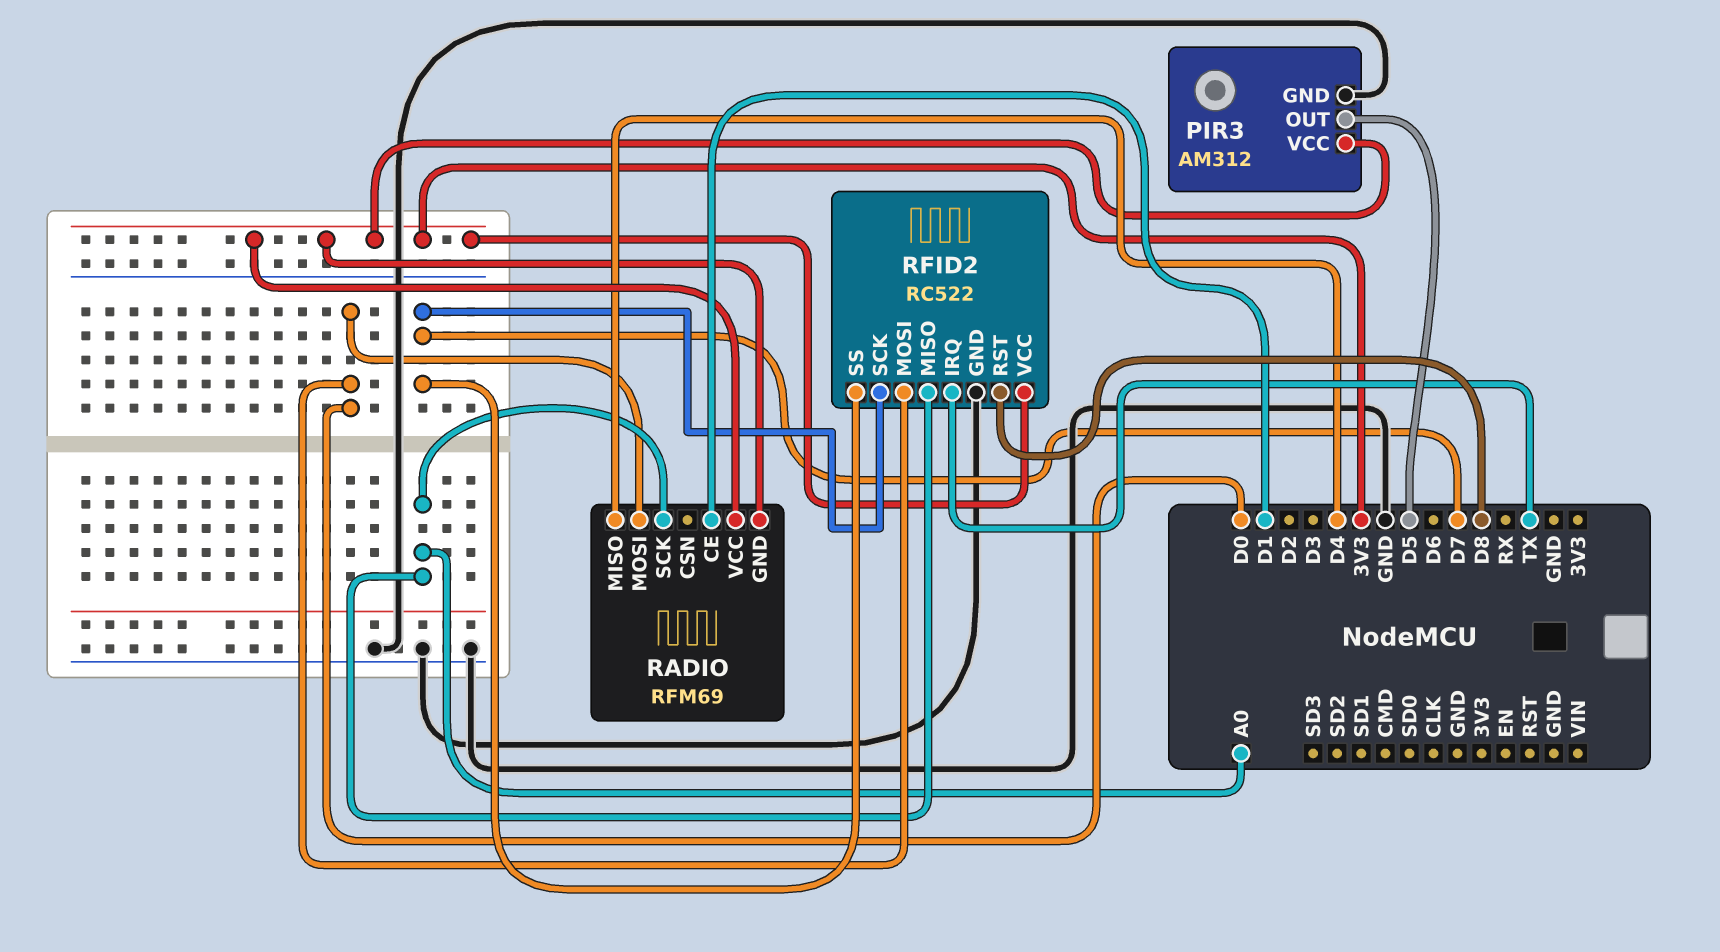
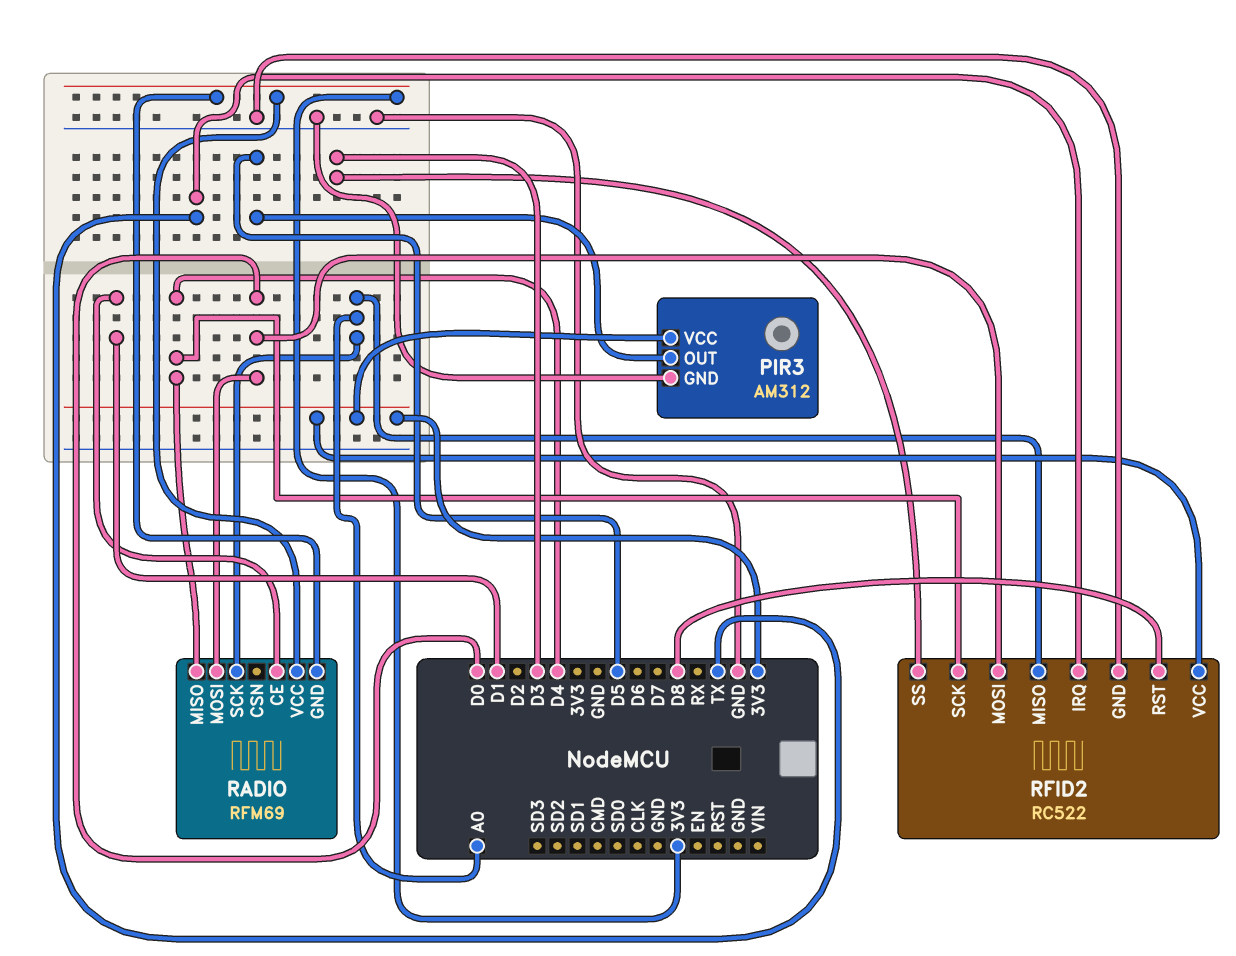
RFID2 pin SCK: D7 -> D4
RFID2 pin SS: D7 -> D3

